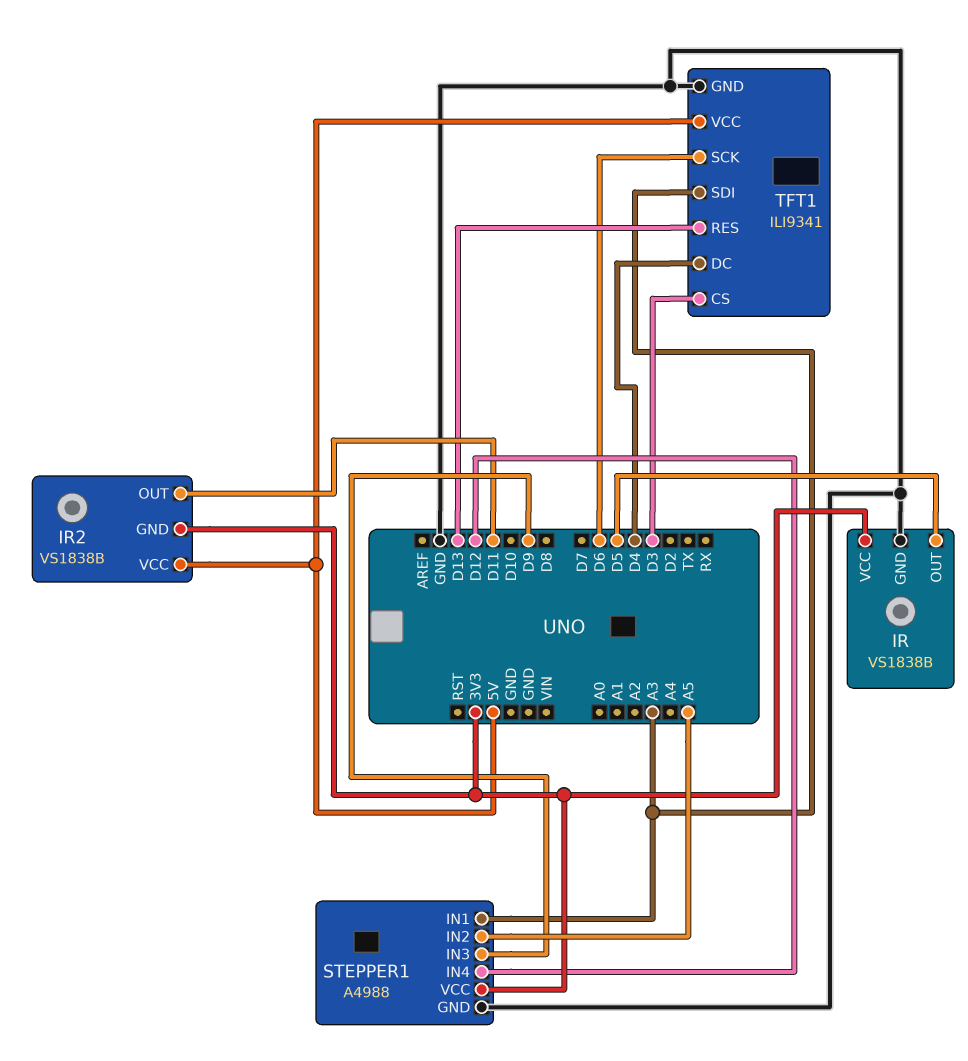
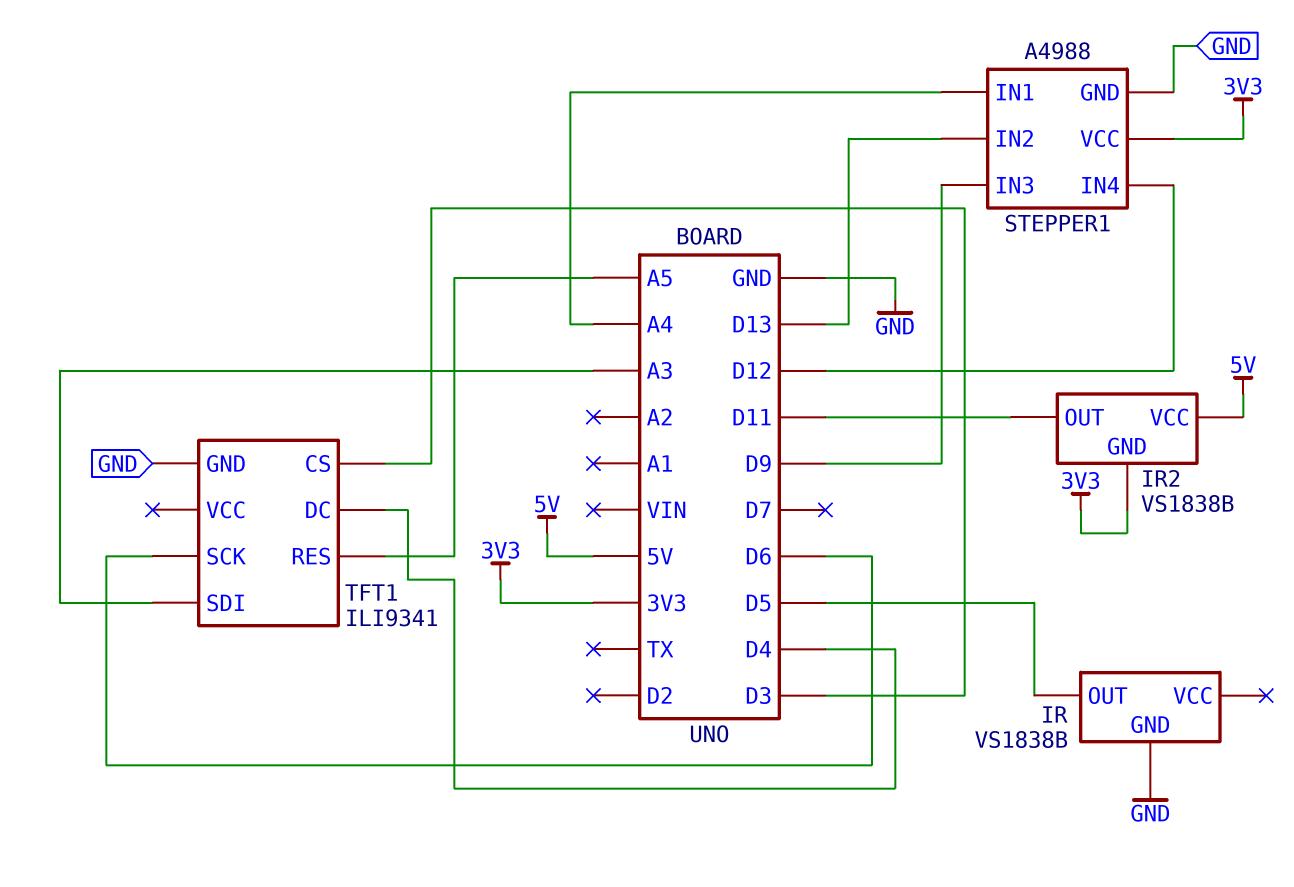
IR pin VCC: 3V3 -> none
STEPPER1 pin IN1: A3 -> A4
STEPPER1 pin IN2: A5 -> D13
TFT1 pin RES: D13 -> A5
TFT1 pin VCC: 5V -> none

